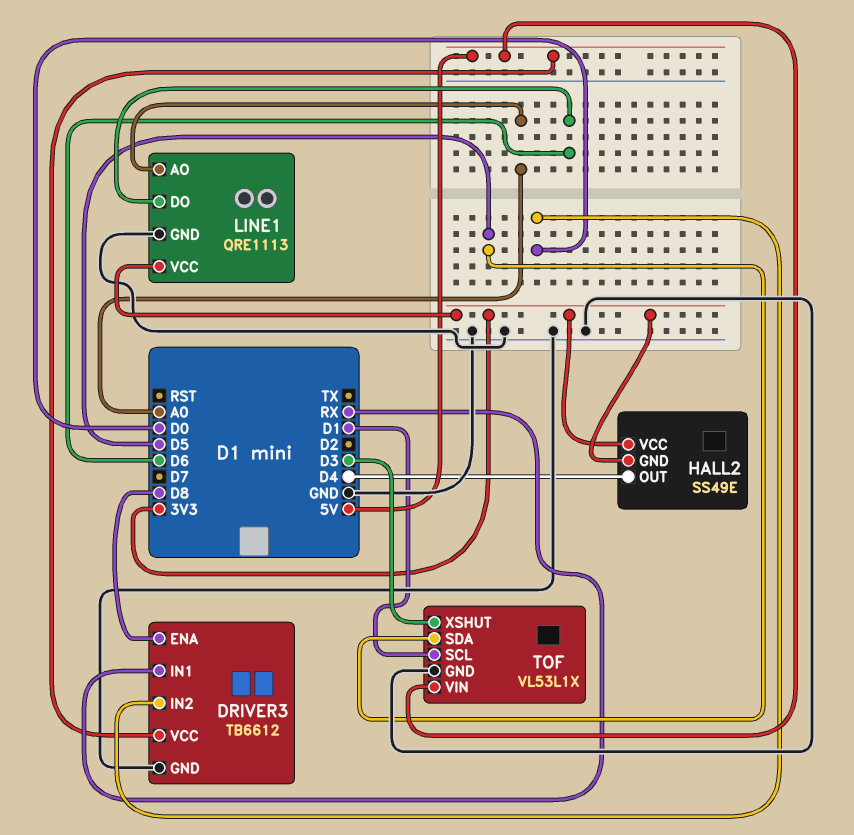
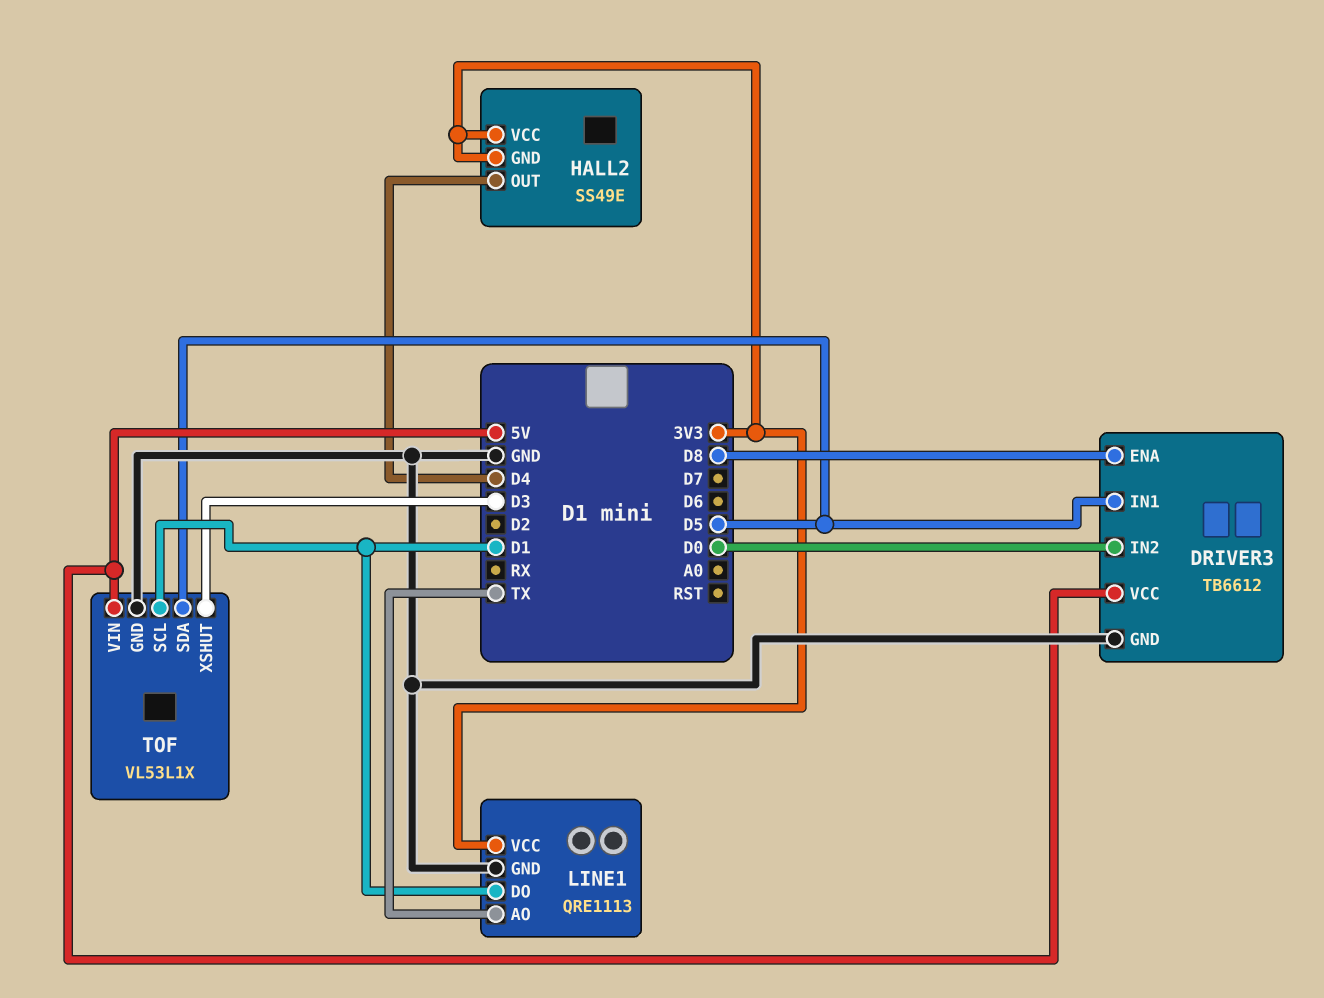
DRIVER3 pin IN1: RX -> D5
LINE1 pin AO: A0 -> TX
LINE1 pin DO: D6 -> D1

